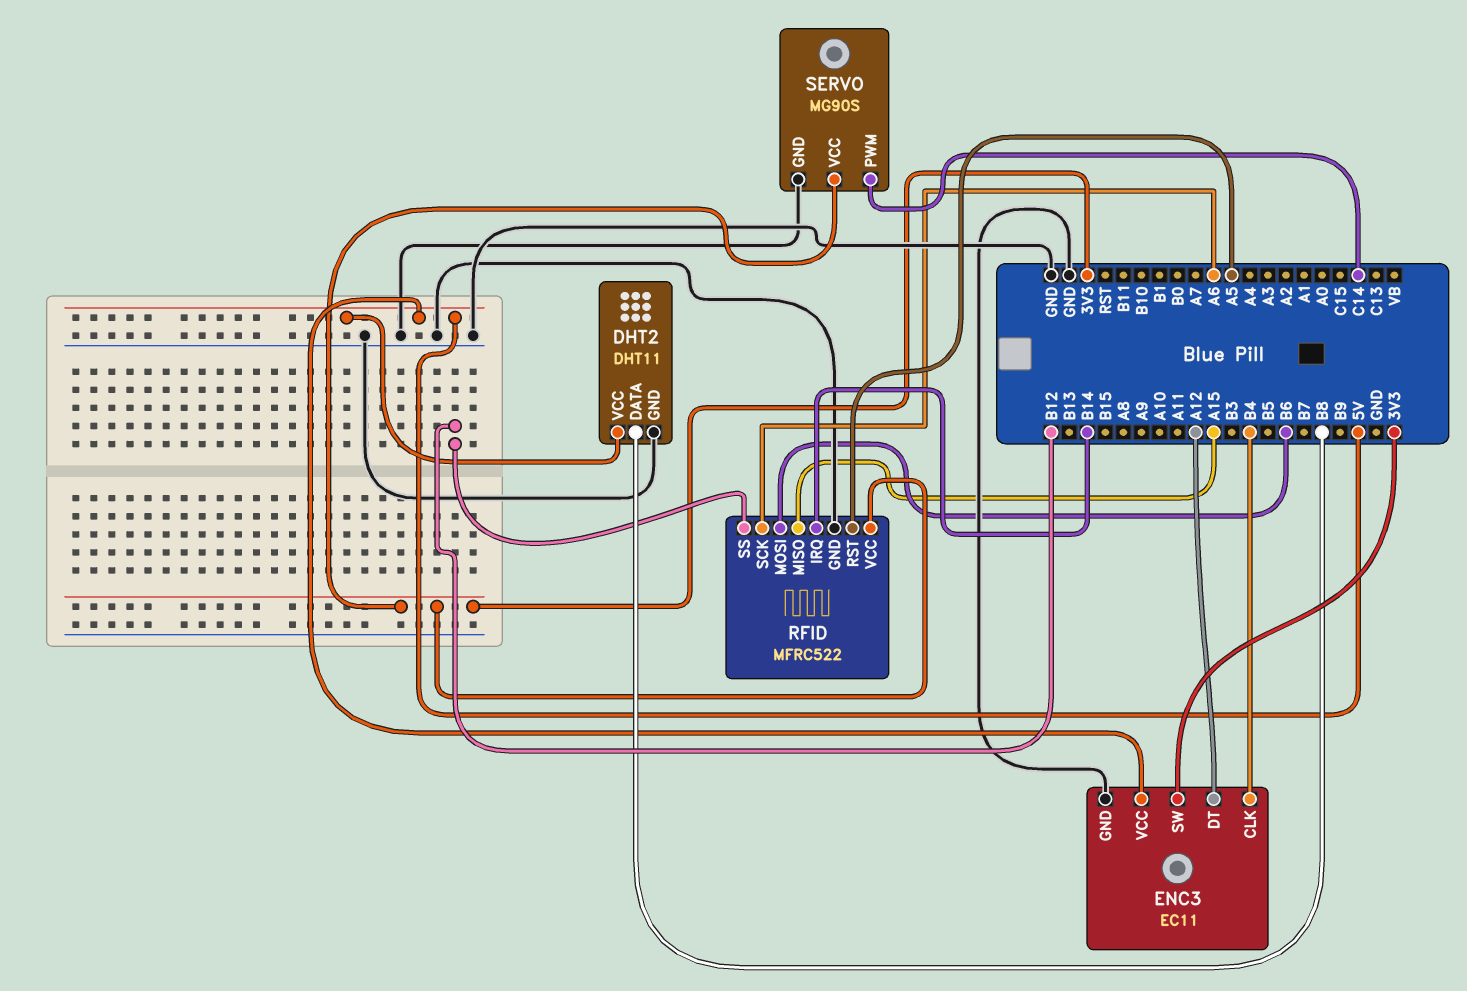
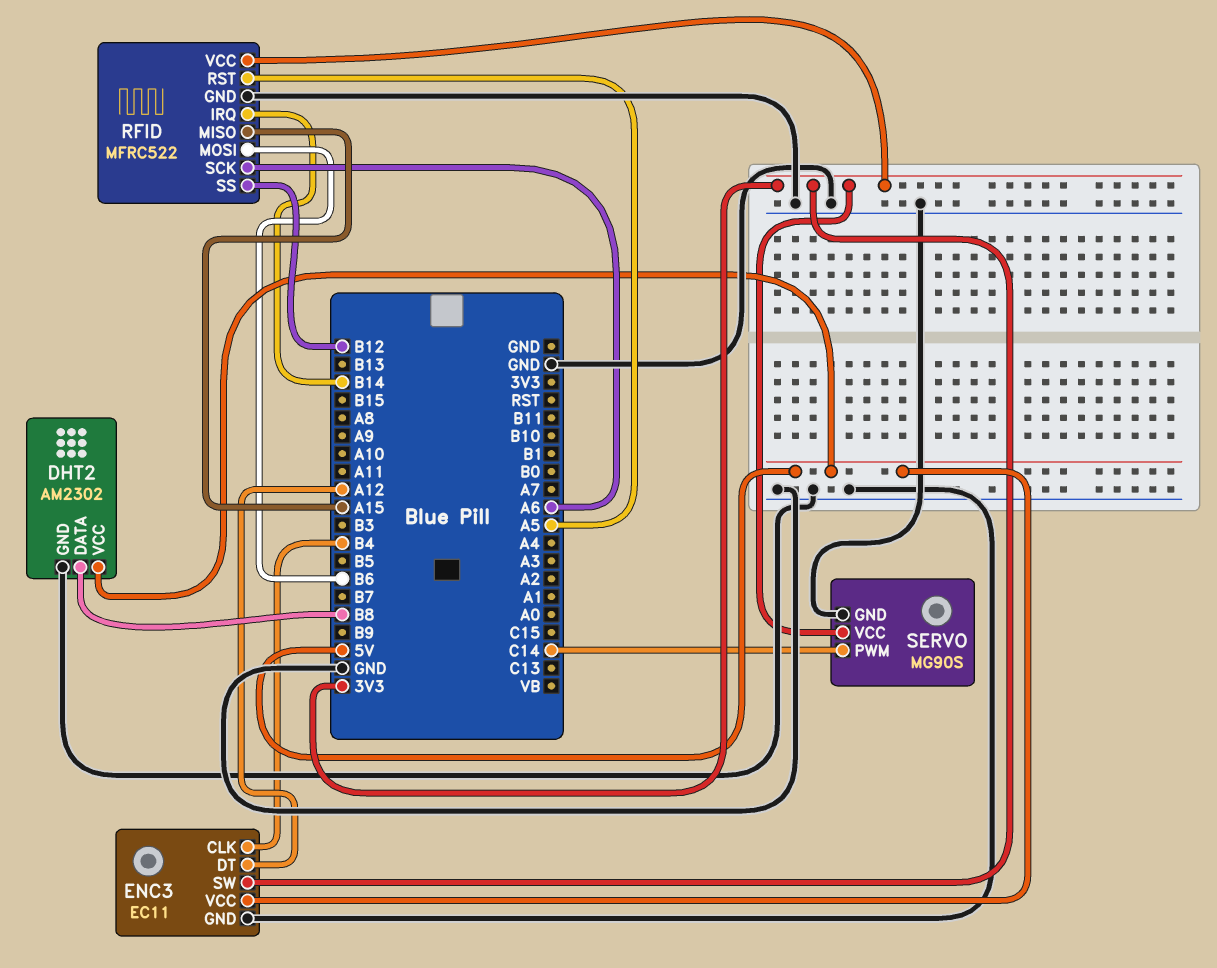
DHT2: DHT11 -> AM2302

